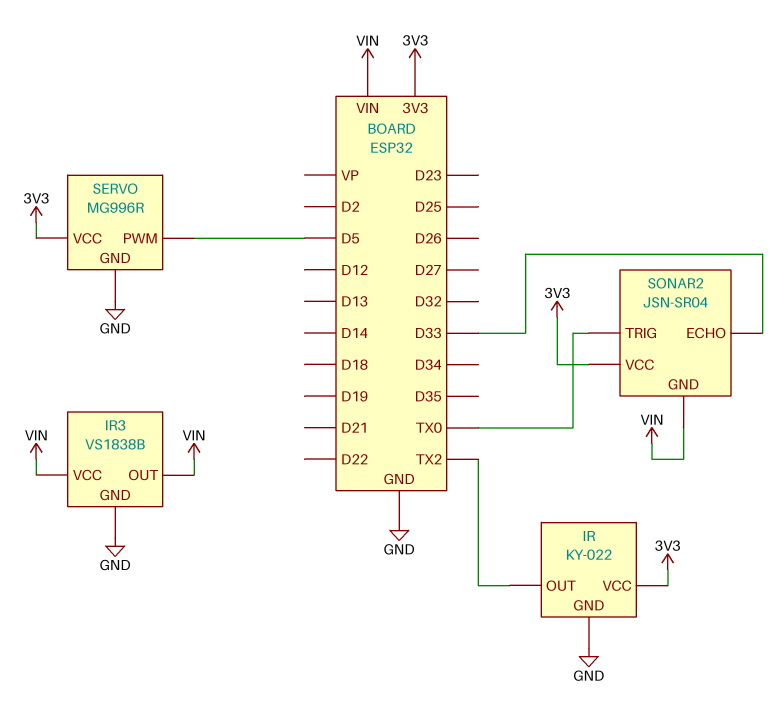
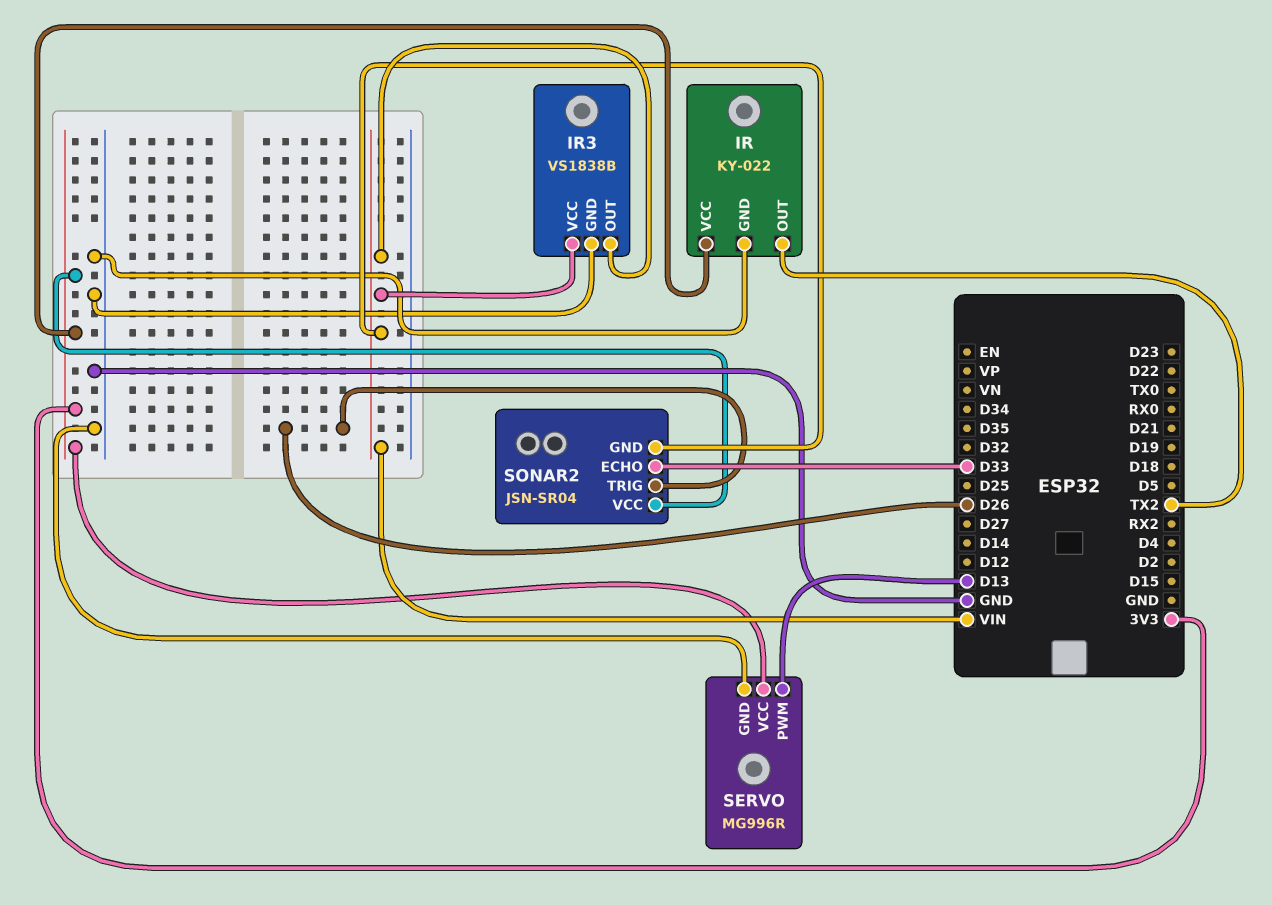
SERVO pin PWM: D5 -> D13
SONAR2 pin TRIG: TX0 -> D26

